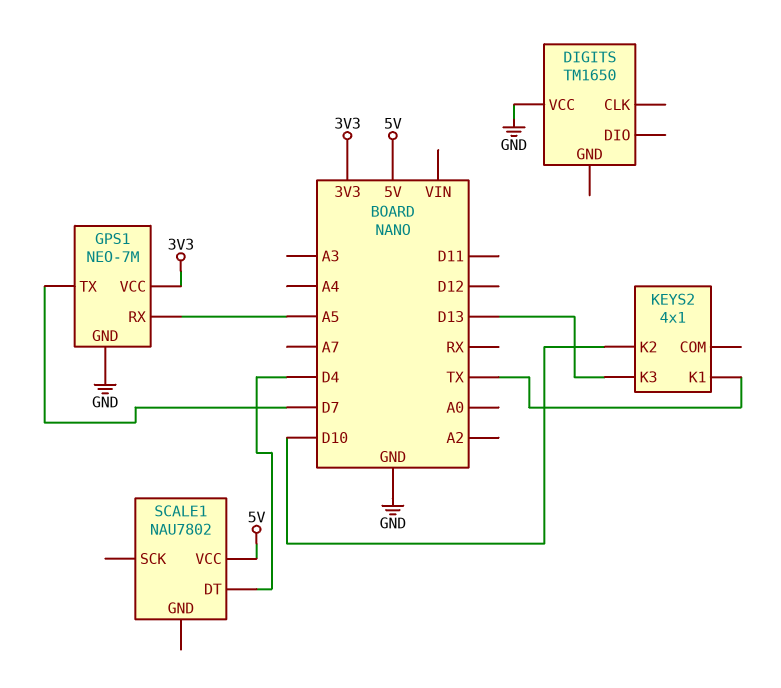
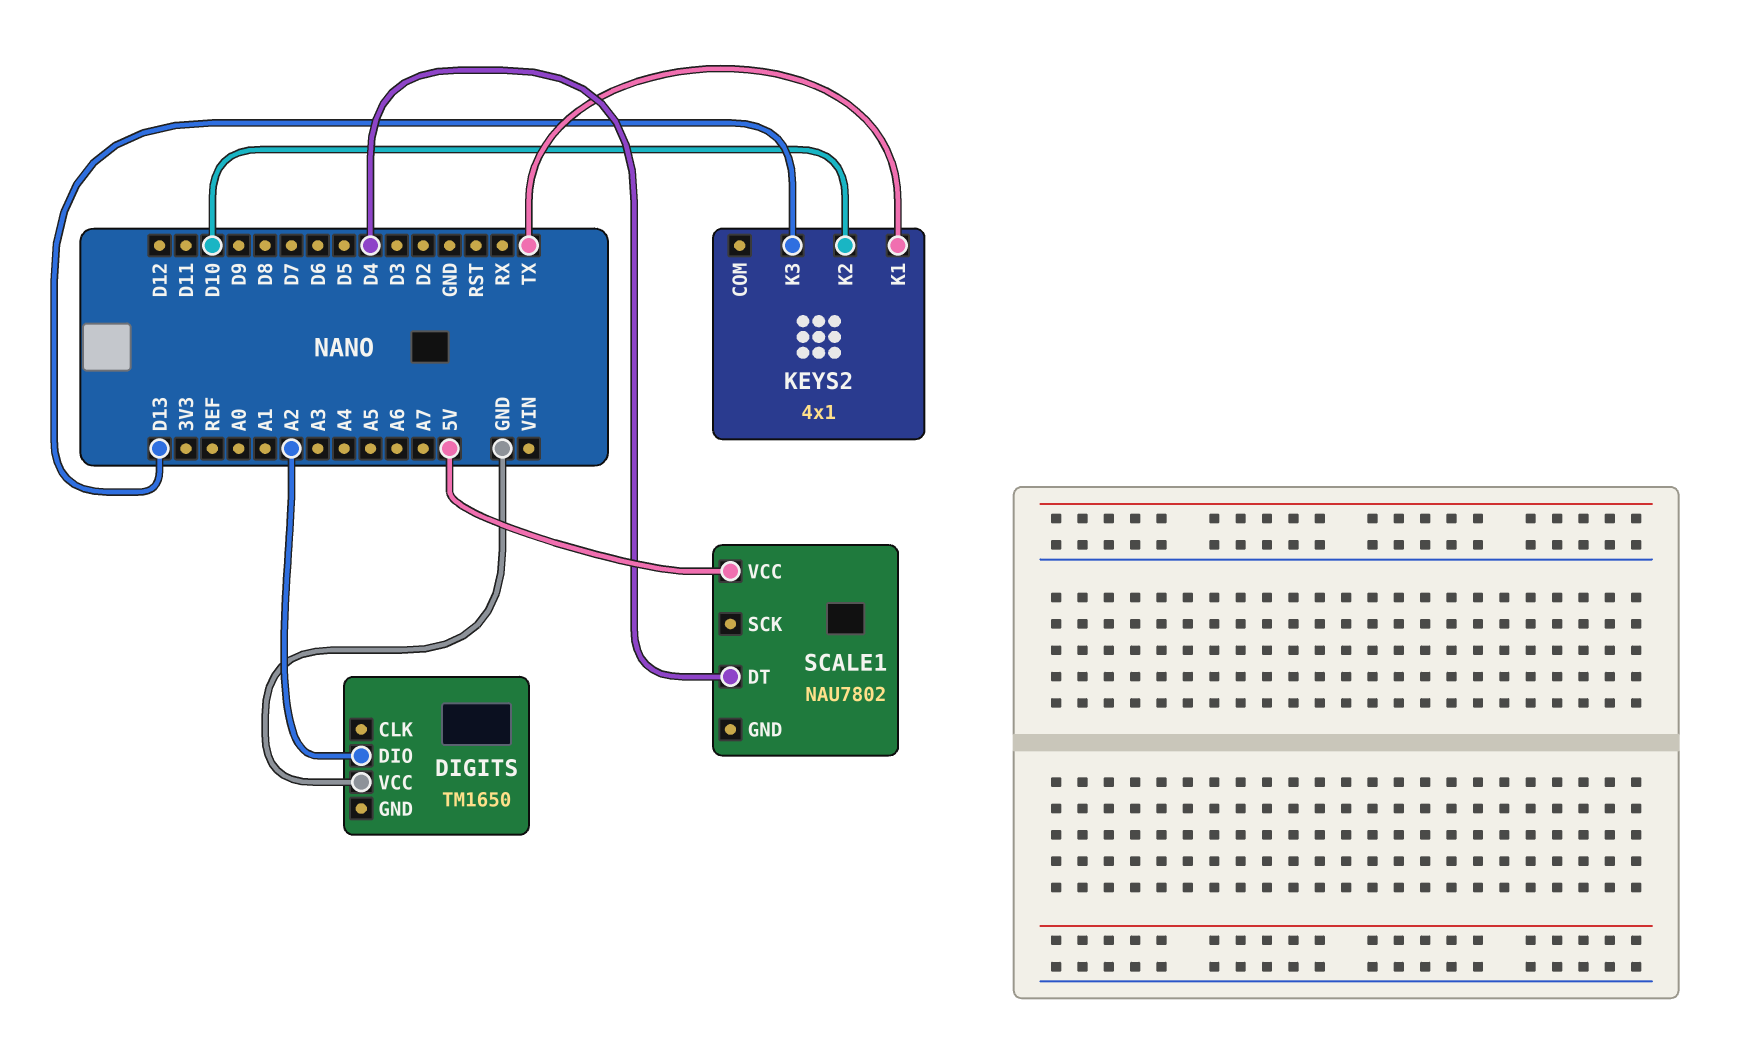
DIGITS pin DIO: none -> A2
GPS1: NEO-7M -> none
GPS1 pin GND: GND -> none
GPS1 pin RX: A5 -> none
GPS1 pin TX: D7 -> none
GPS1 pin VCC: 3V3 -> none

